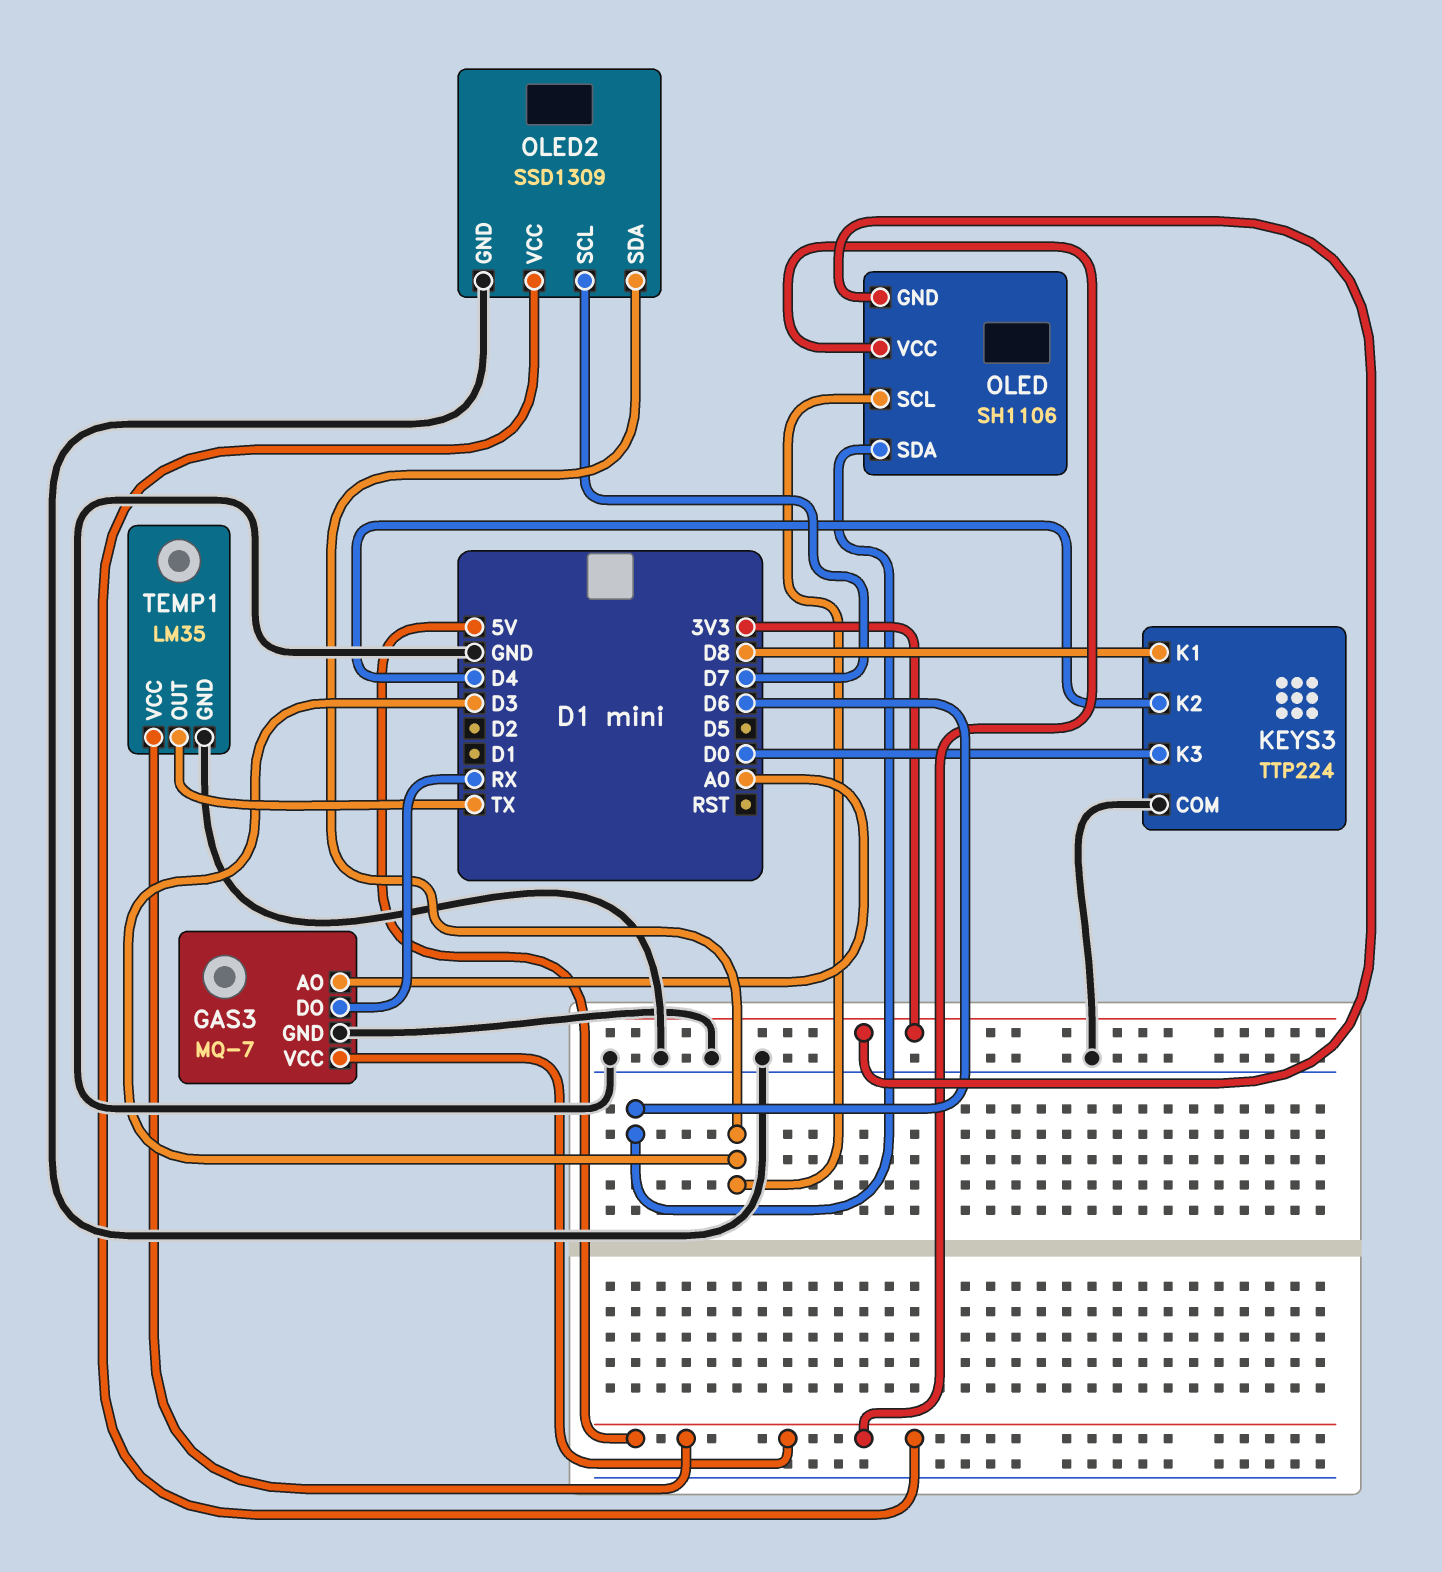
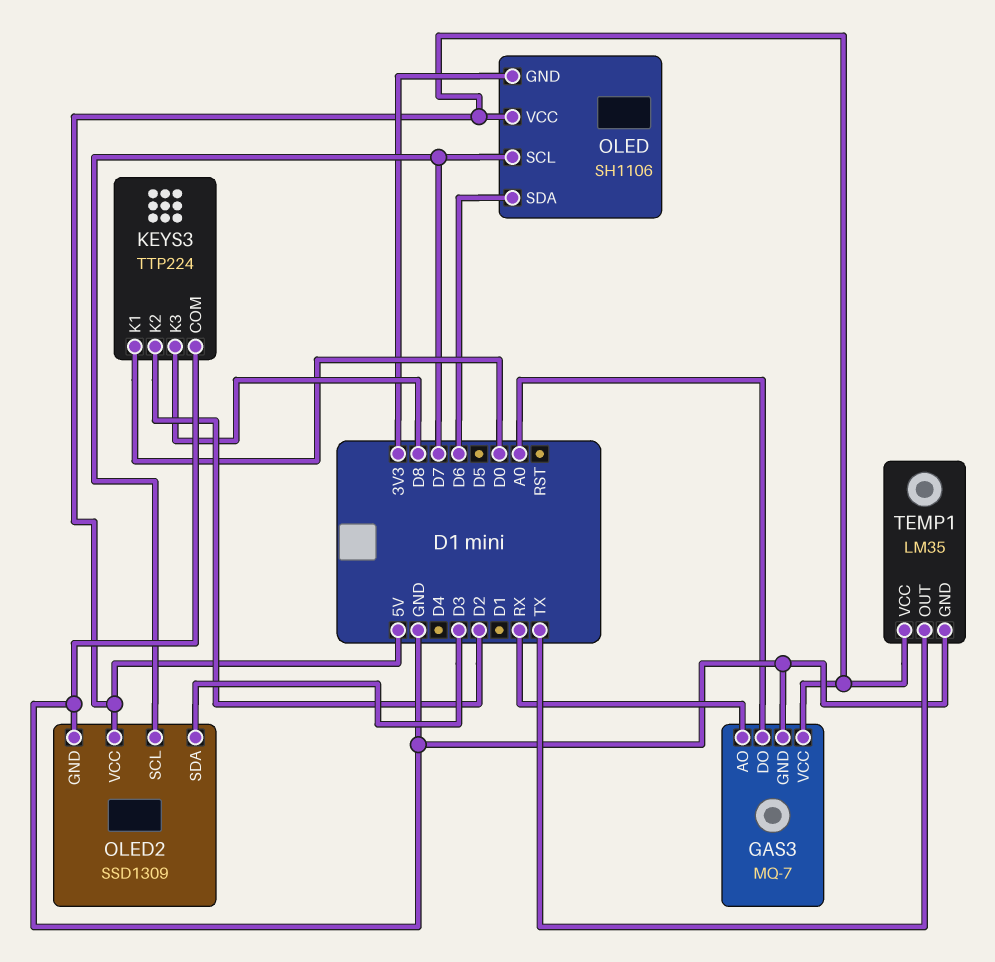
GAS3 pin AO: A0 -> RX
GAS3 pin DO: RX -> A0
KEYS3 pin K1: D8 -> D0
KEYS3 pin K2: D4 -> D2
KEYS3 pin K3: D0 -> D8
OLED pin SCL: D3 -> D7

